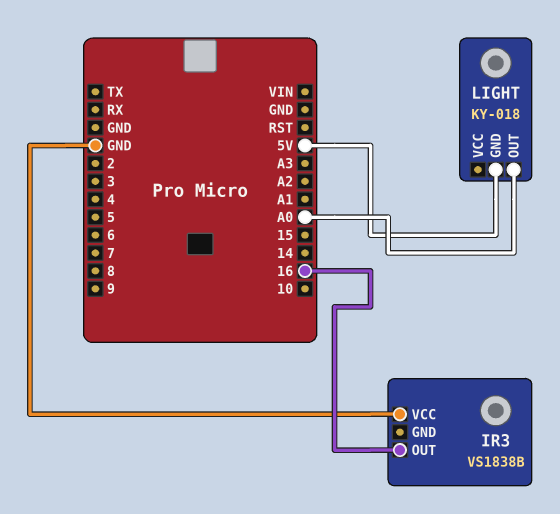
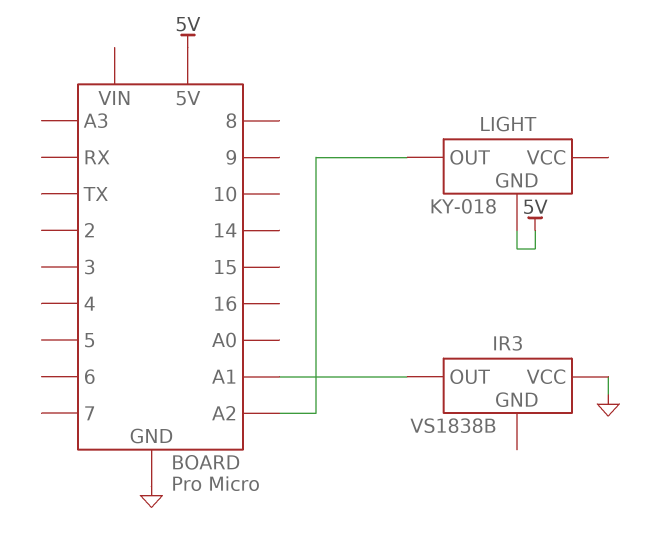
IR3 pin OUT: 16 -> A1
LIGHT pin OUT: A0 -> A2

